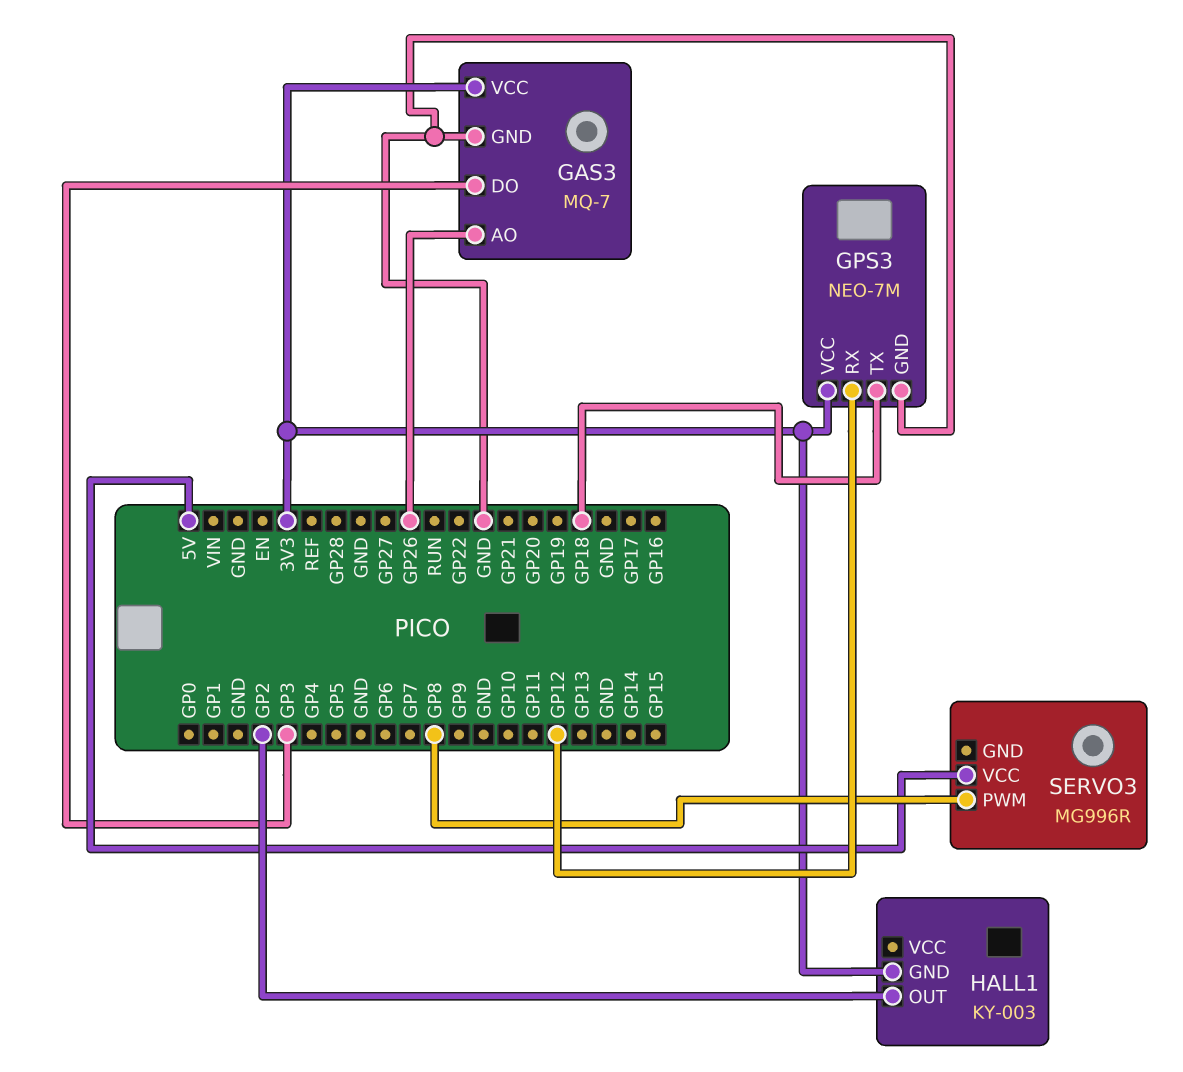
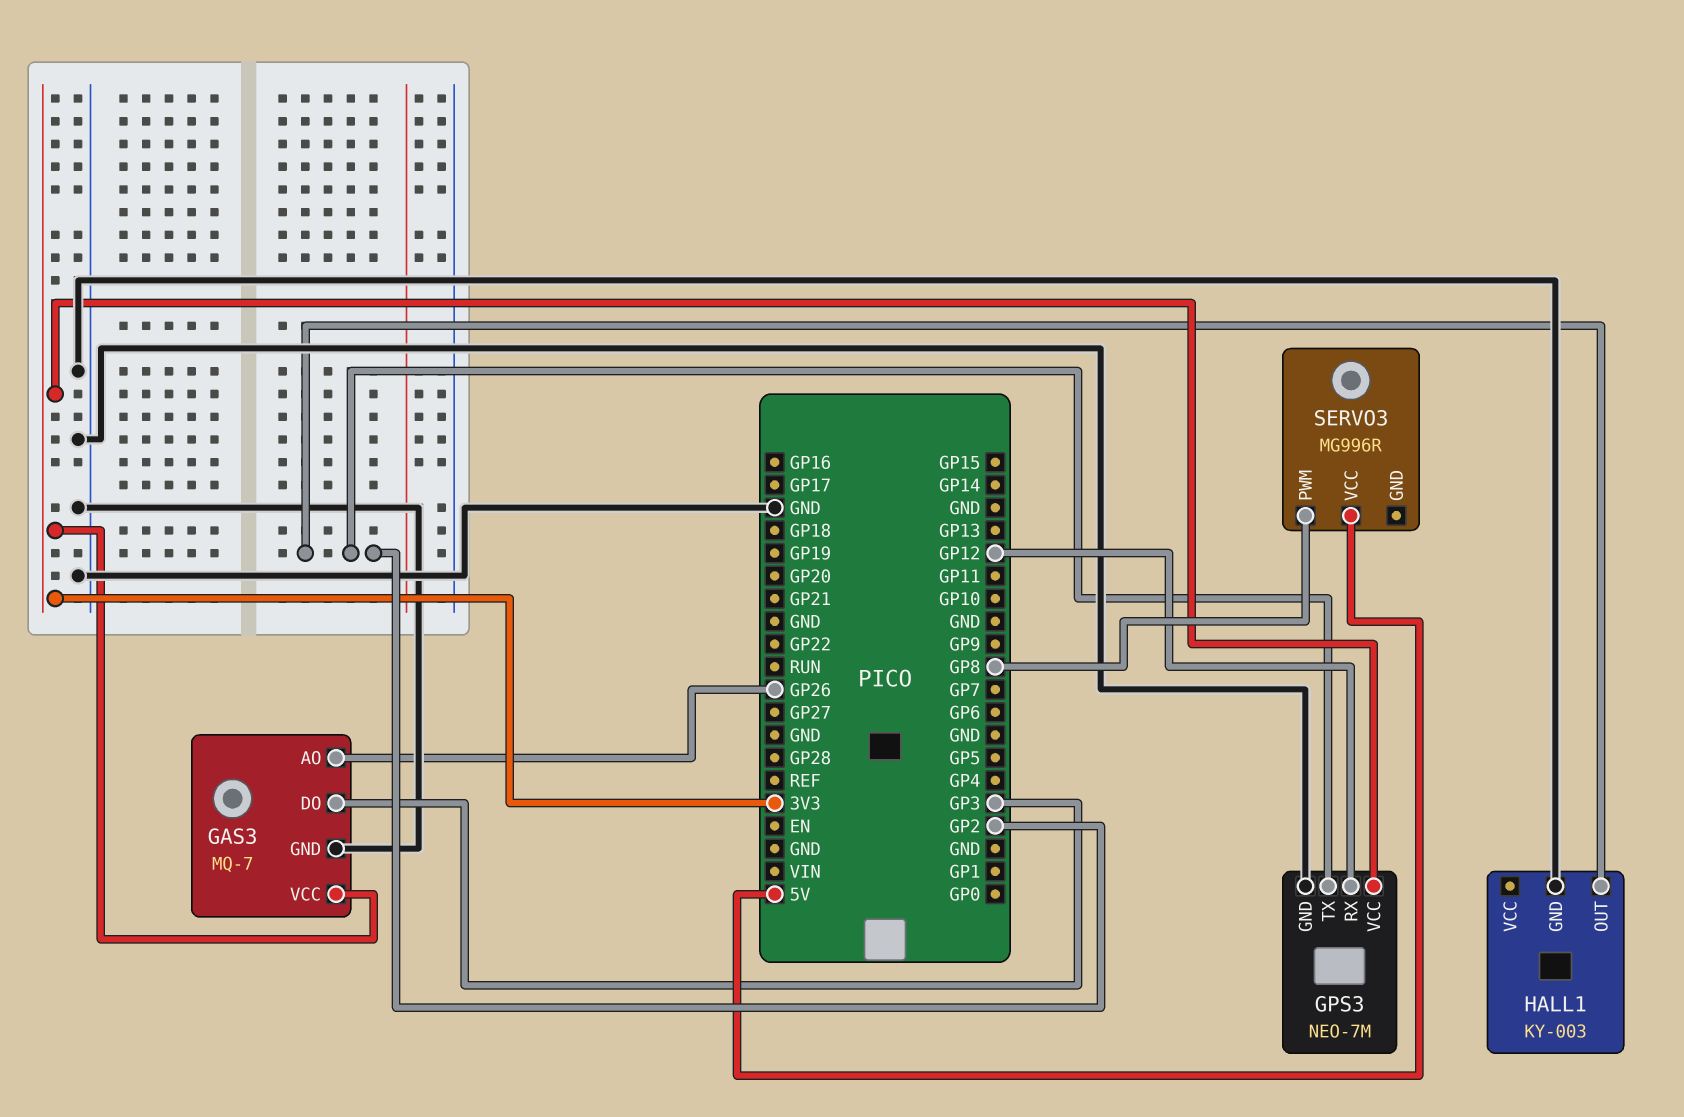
GPS3 pin TX: GP18 -> GP2
HALL1 pin GND: 3V3 -> GND

